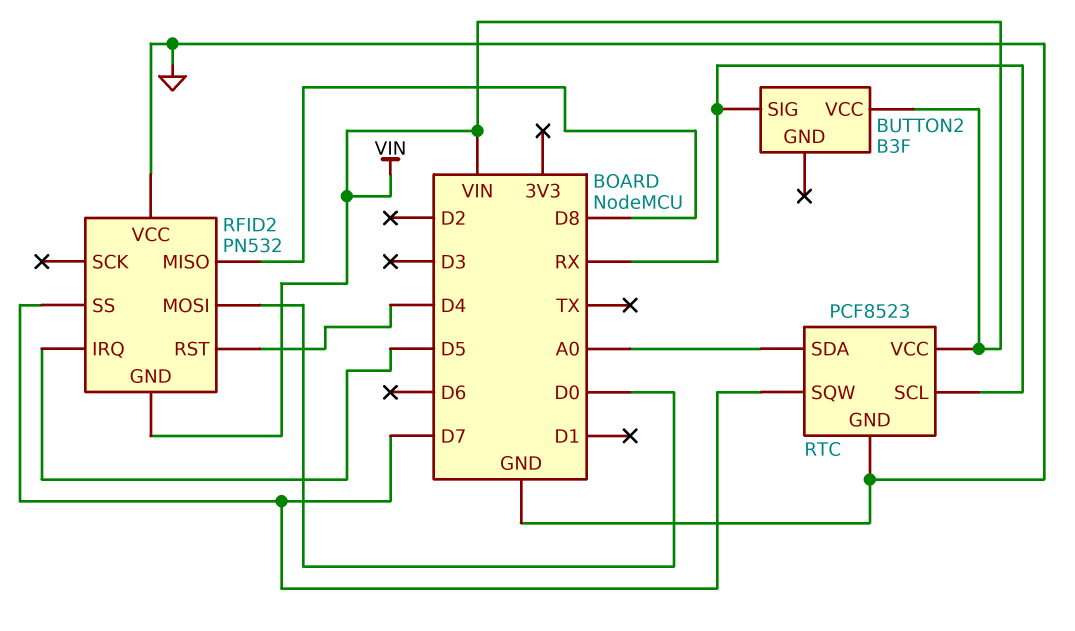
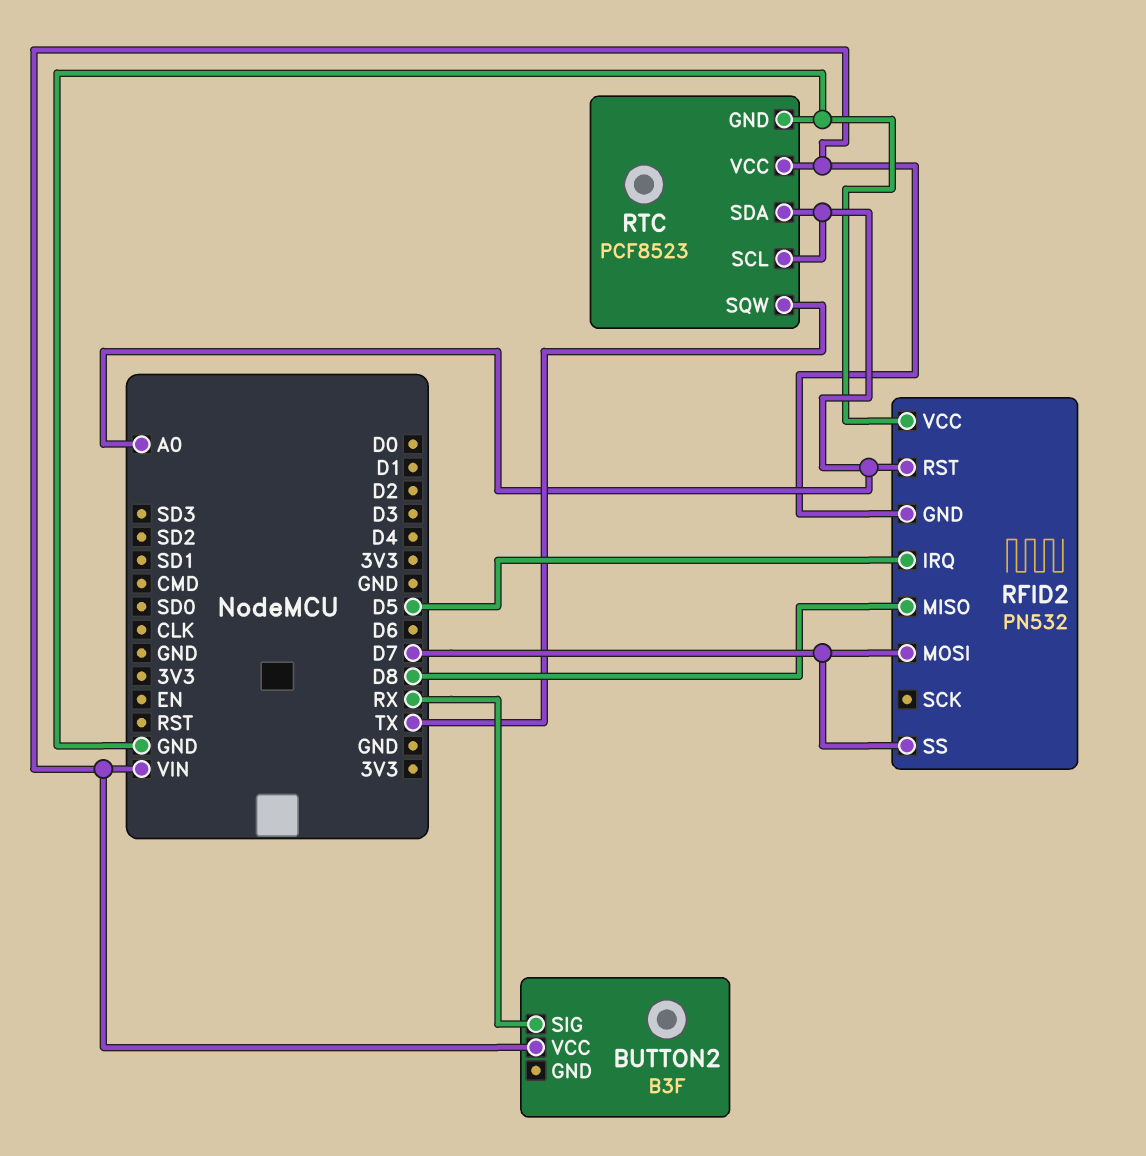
RFID2 pin MOSI: D0 -> D7
RFID2 pin RST: D4 -> A0
RTC pin SCL: RX -> A0
RTC pin SQW: D7 -> TX

